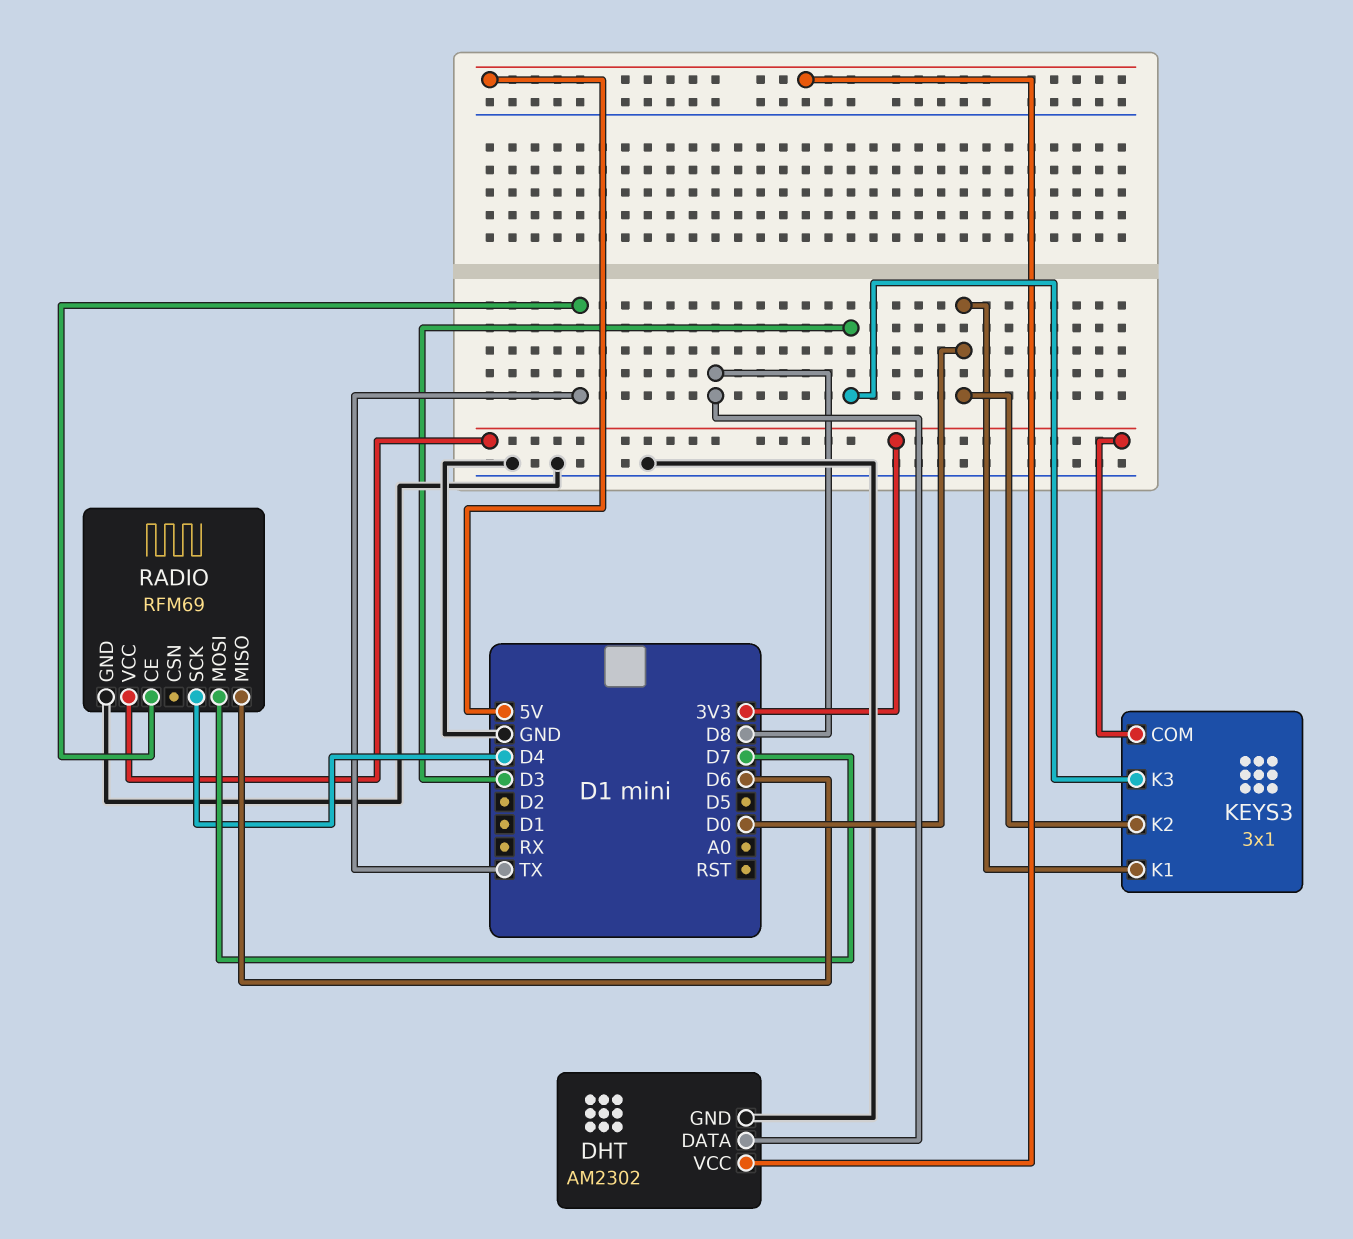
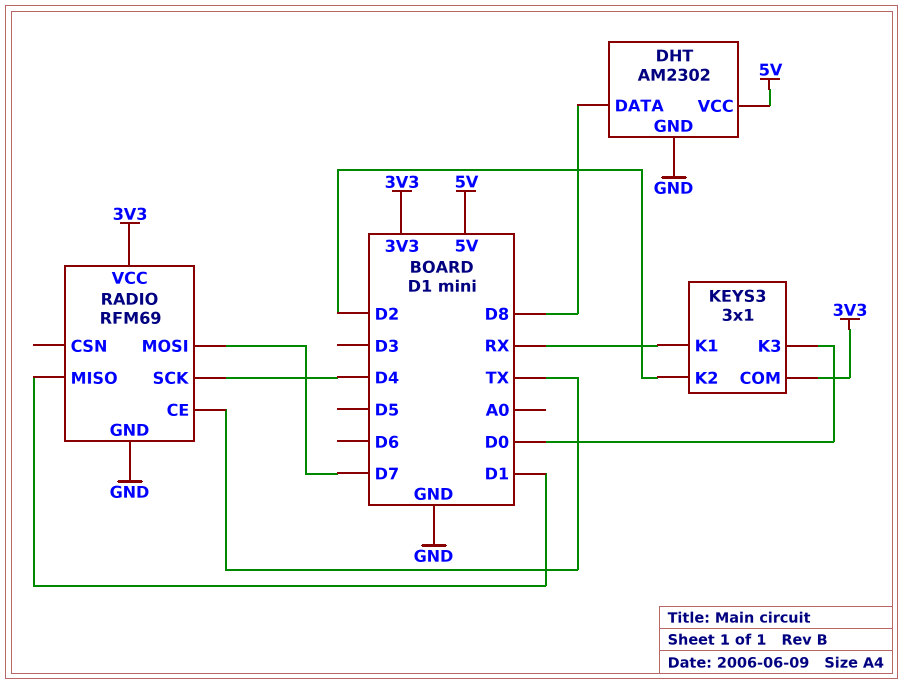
KEYS3 pin K1: D0 -> RX
KEYS3 pin K2: D0 -> D2
KEYS3 pin K3: D3 -> D0
RADIO pin MISO: D6 -> D1

